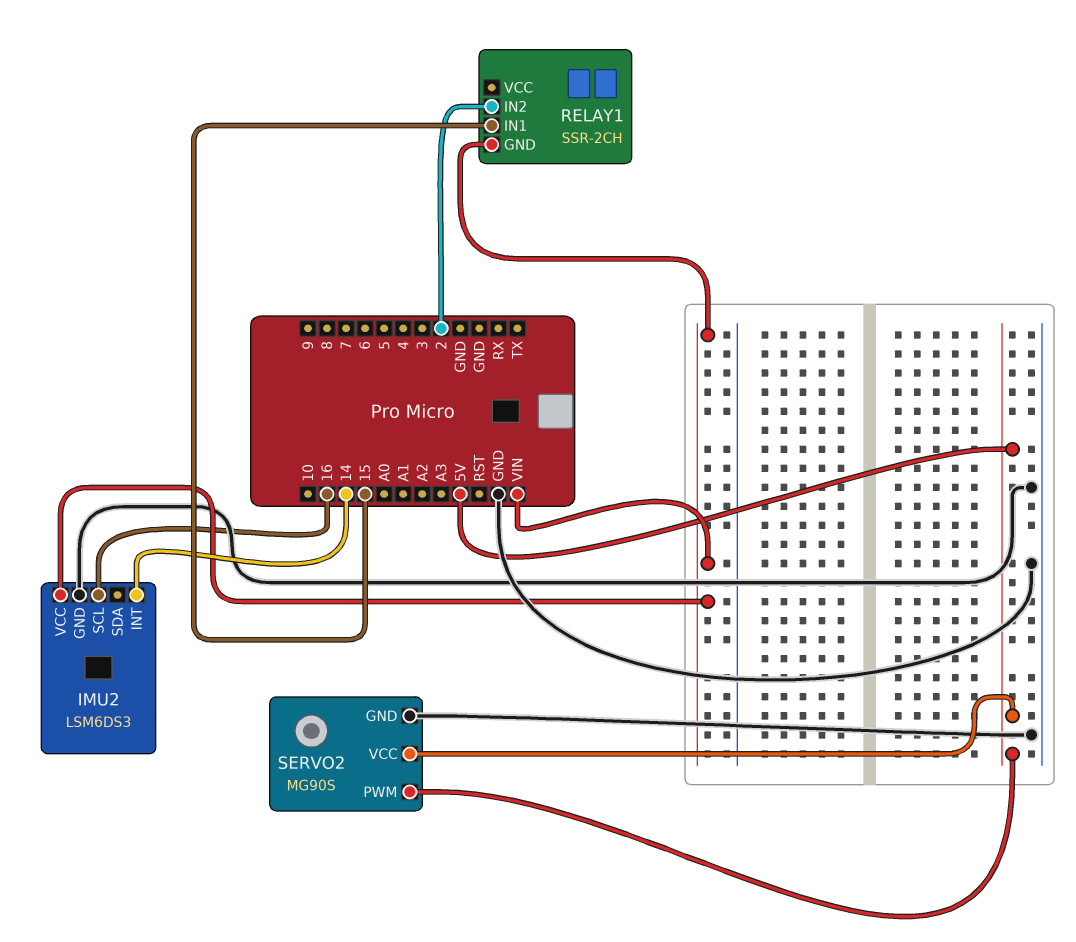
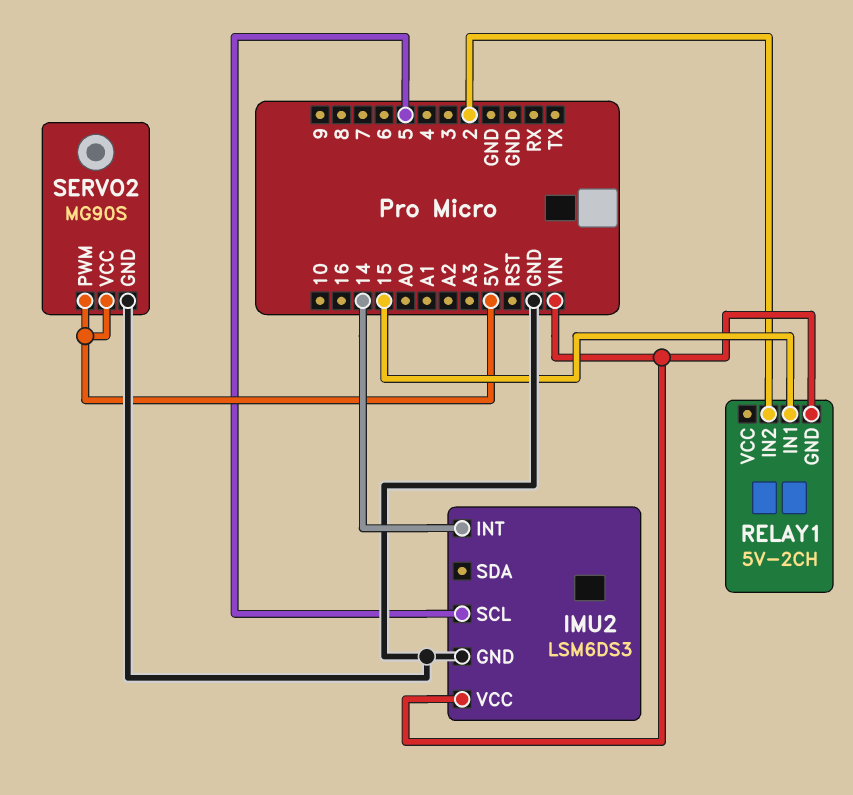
IMU2 pin SCL: 16 -> 5
RELAY1: SSR-2CH -> 5V-2CH

